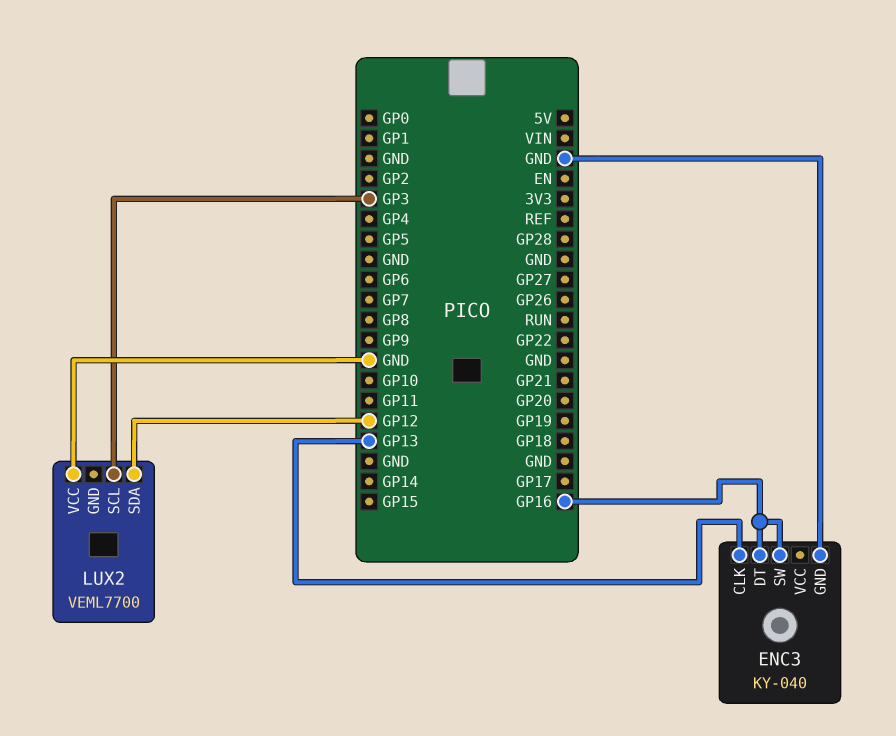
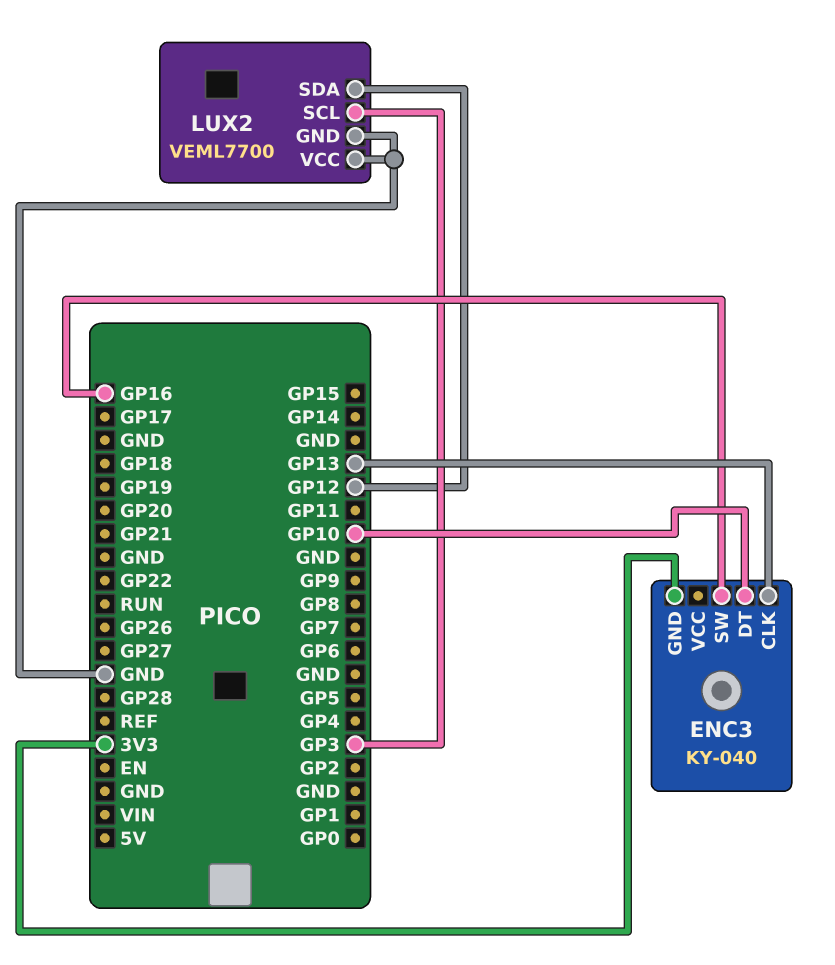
ENC3 pin DT: GP16 -> GP10
ENC3 pin GND: GND -> 3V3
LUX2 pin GND: none -> GND

